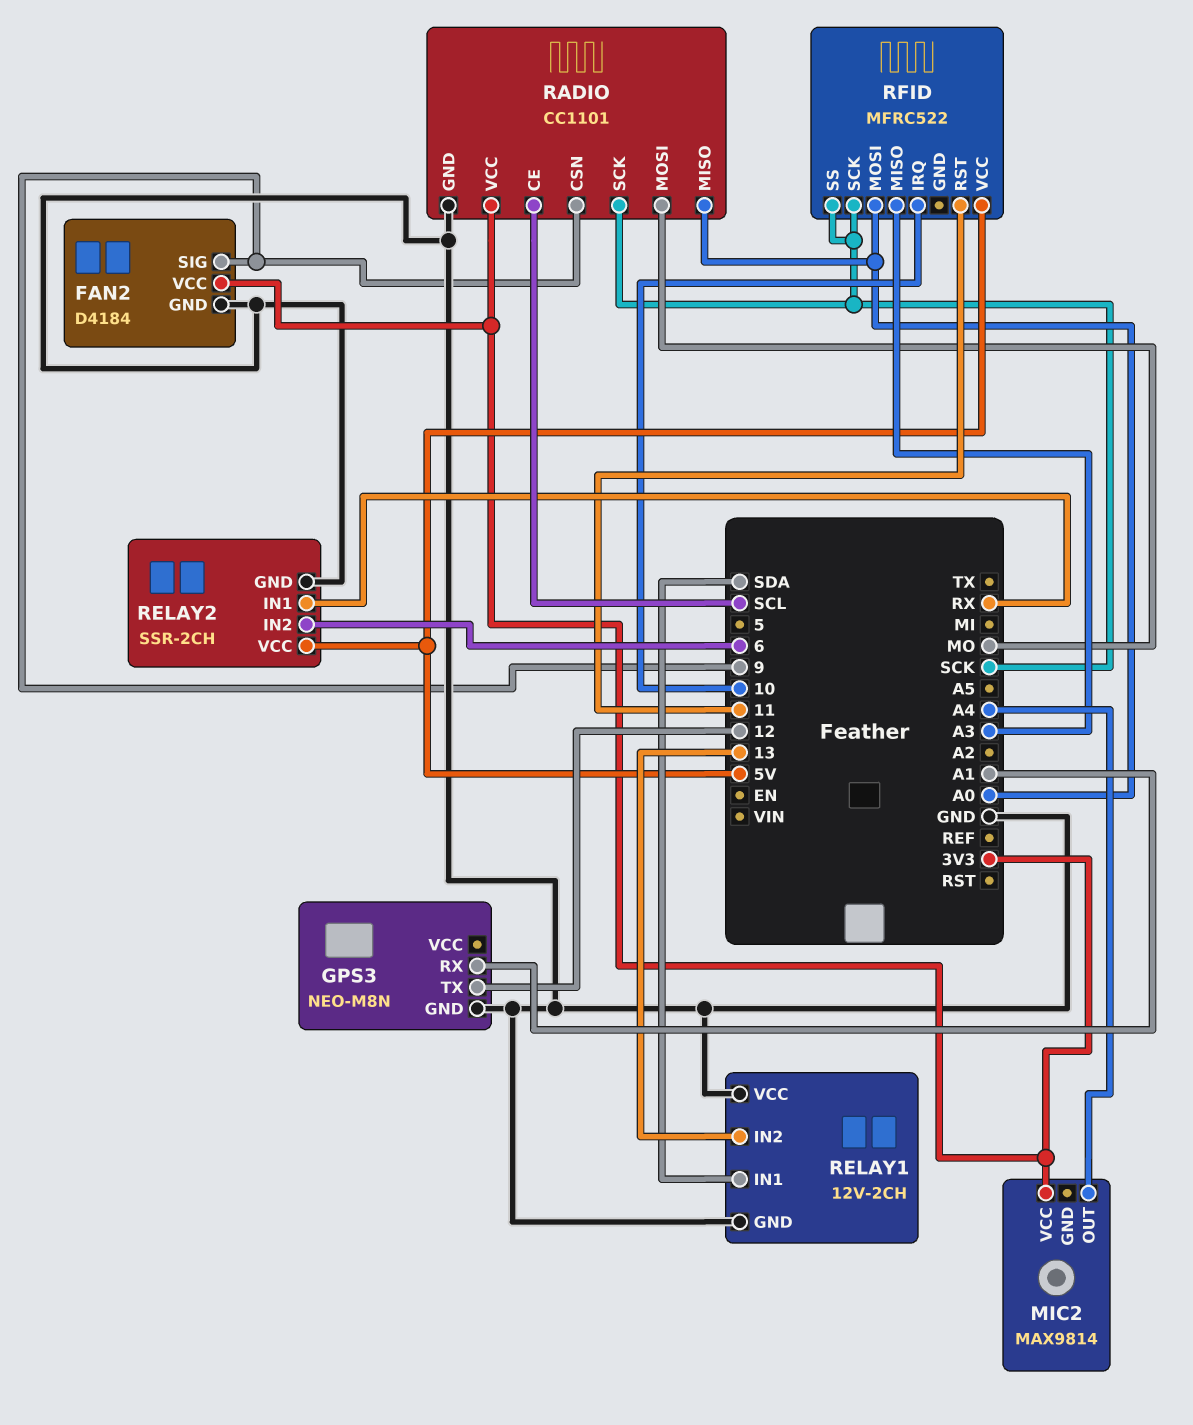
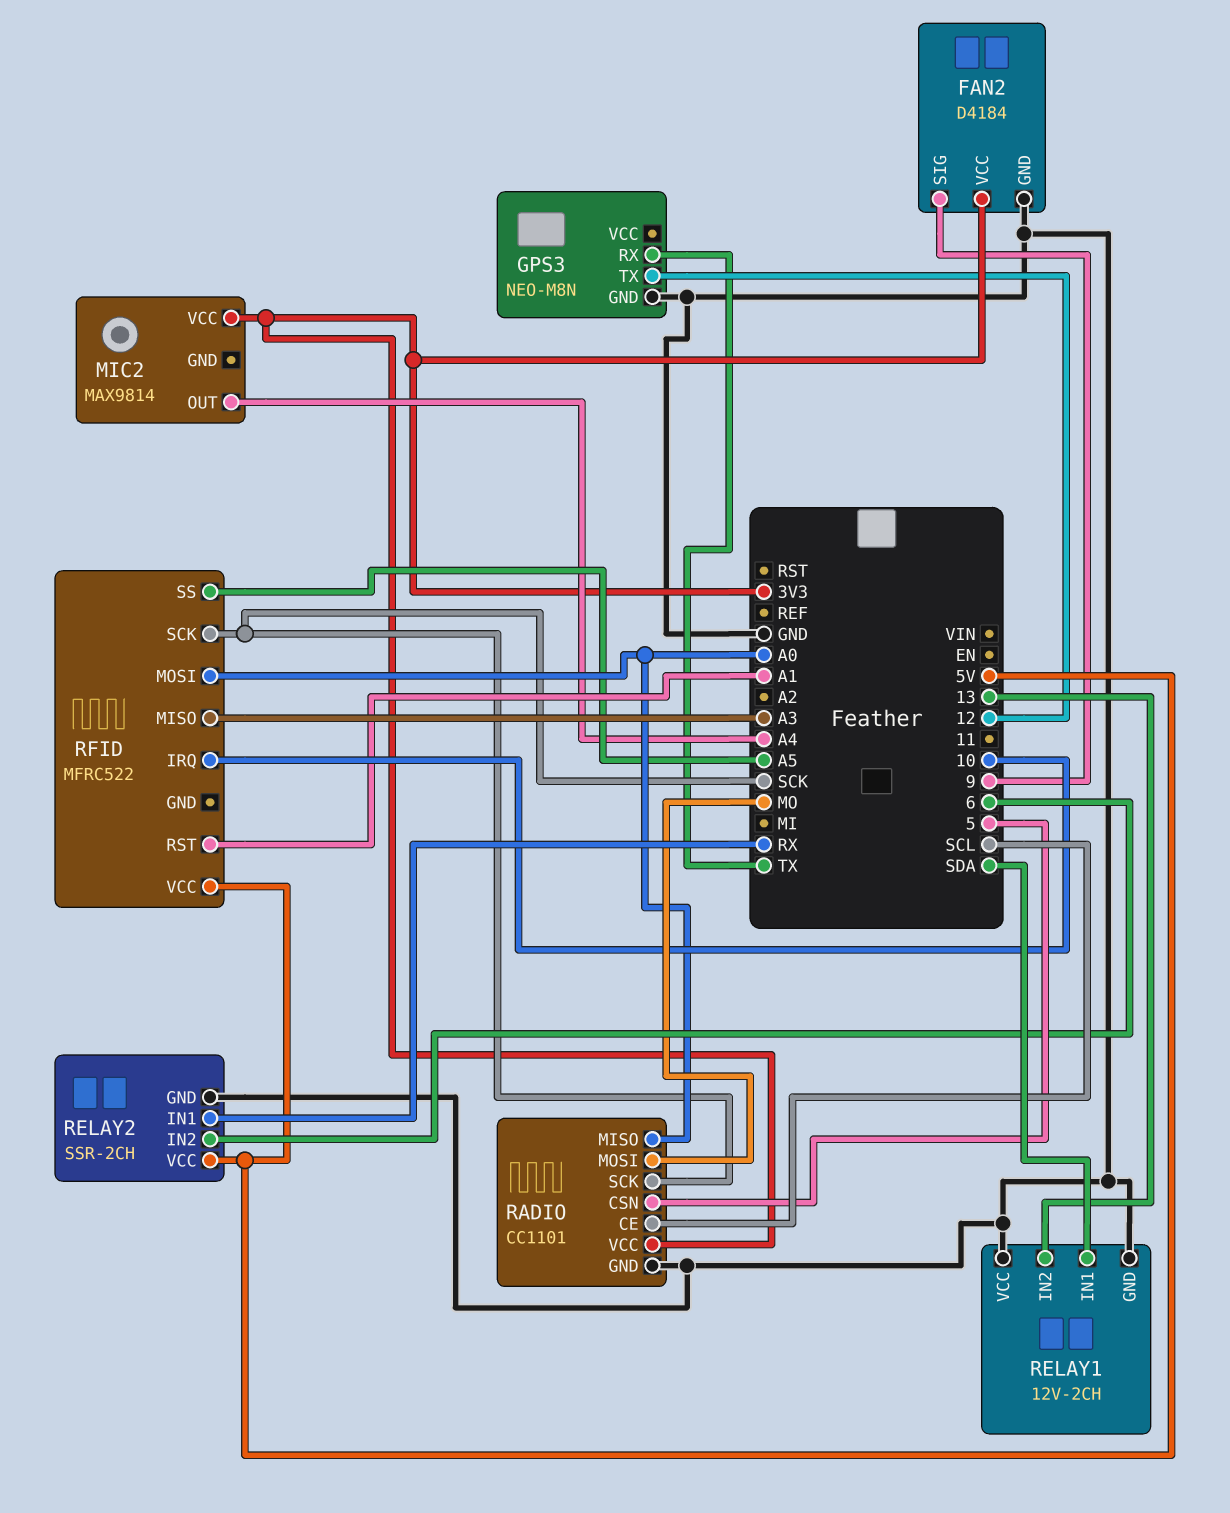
GPS3 pin RX: A1 -> TX
RADIO pin CSN: 9 -> 5
RFID pin RST: 11 -> A1
RFID pin SS: SCK -> A5

